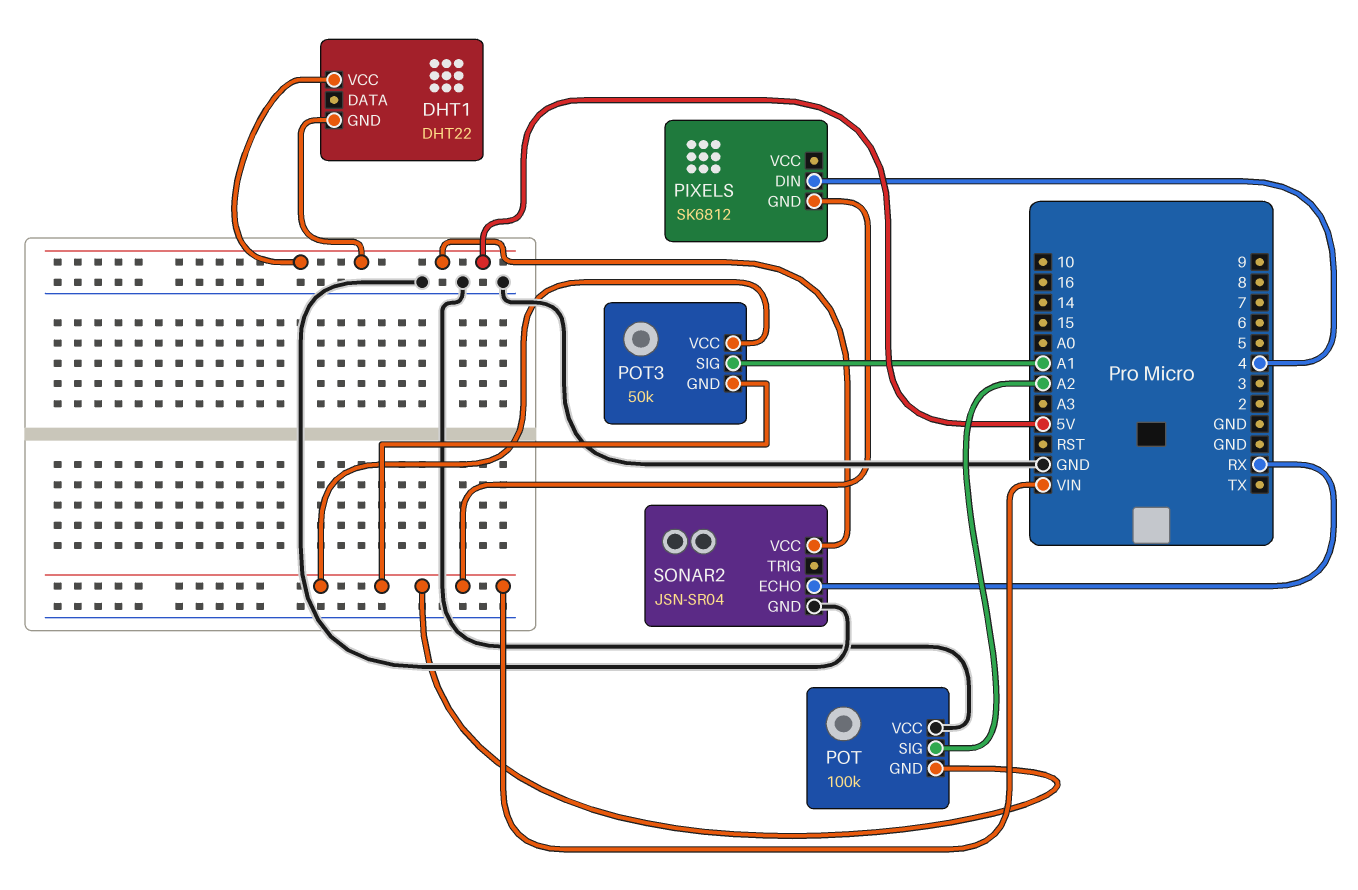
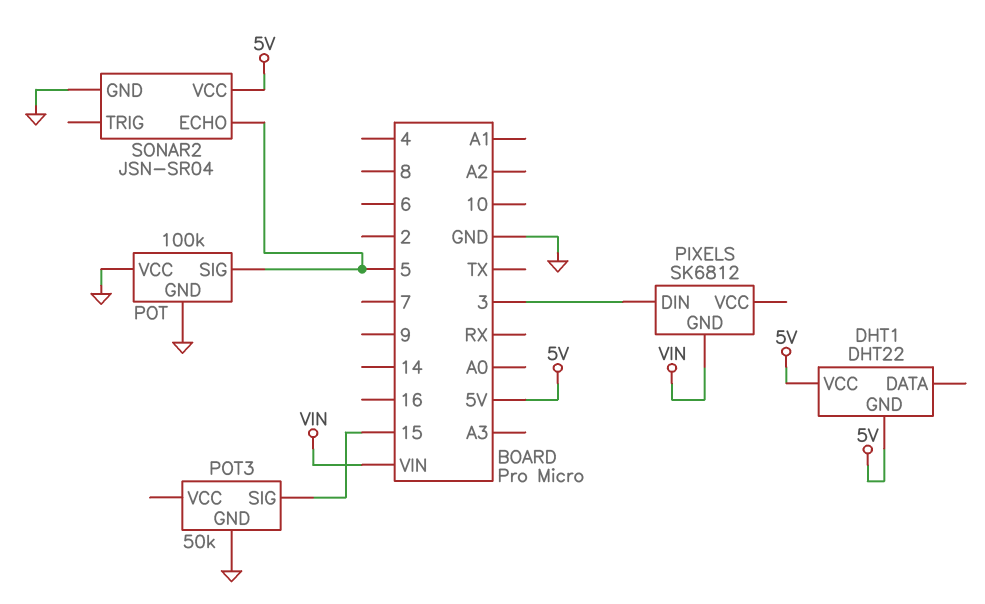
PIXELS pin DIN: 4 -> 3
POT pin GND: VIN -> GND
POT pin SIG: A2 -> 5
POT3 pin GND: VIN -> GND
POT3 pin SIG: A1 -> 15
POT3 pin VCC: VIN -> none
SONAR2 pin ECHO: RX -> 5

